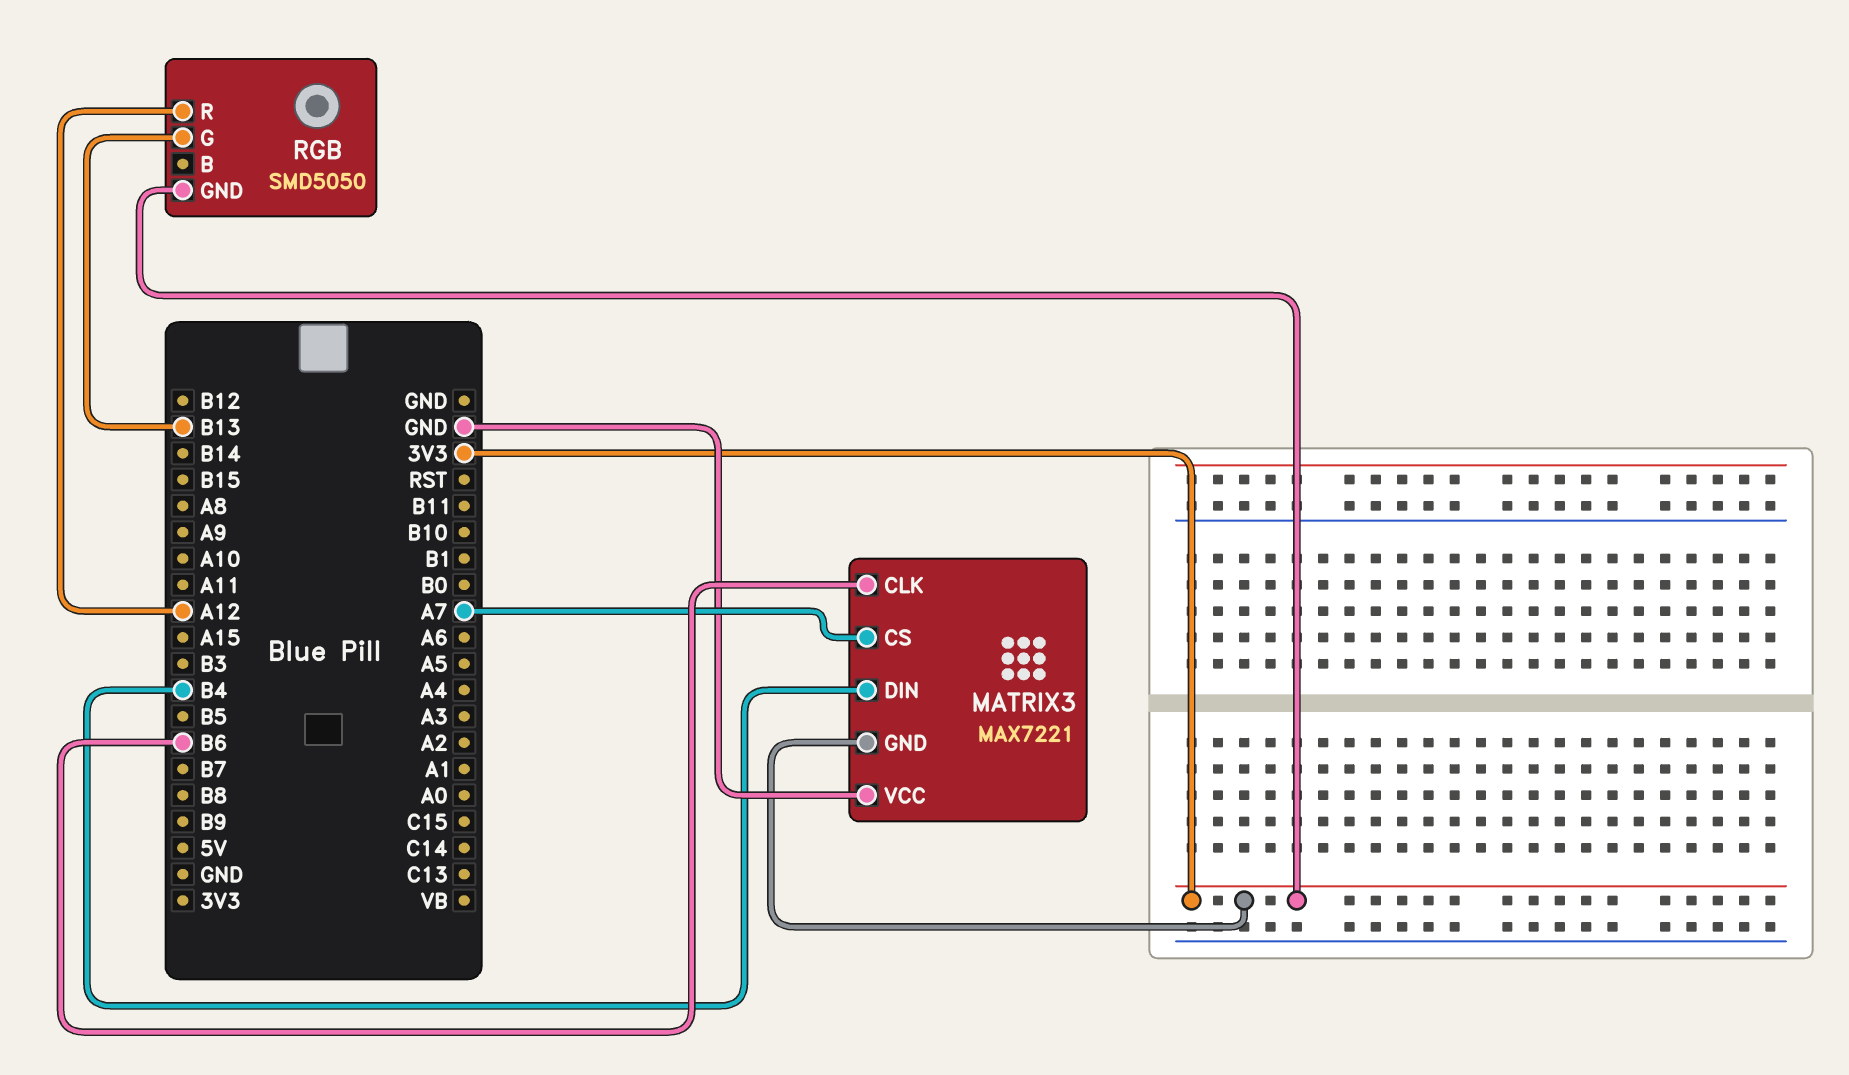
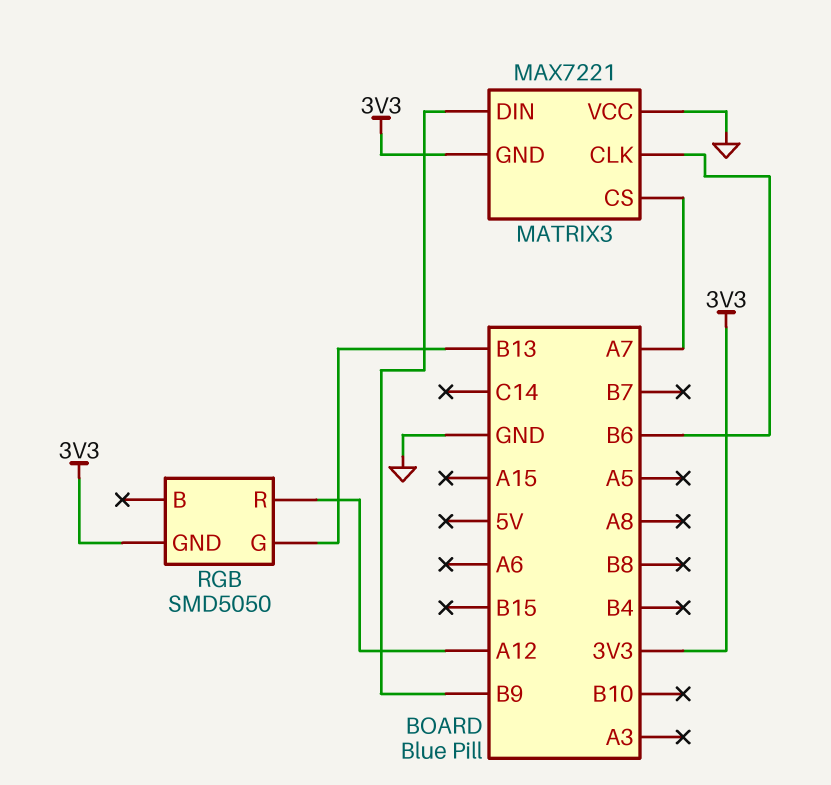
MATRIX3 pin DIN: B4 -> B9

